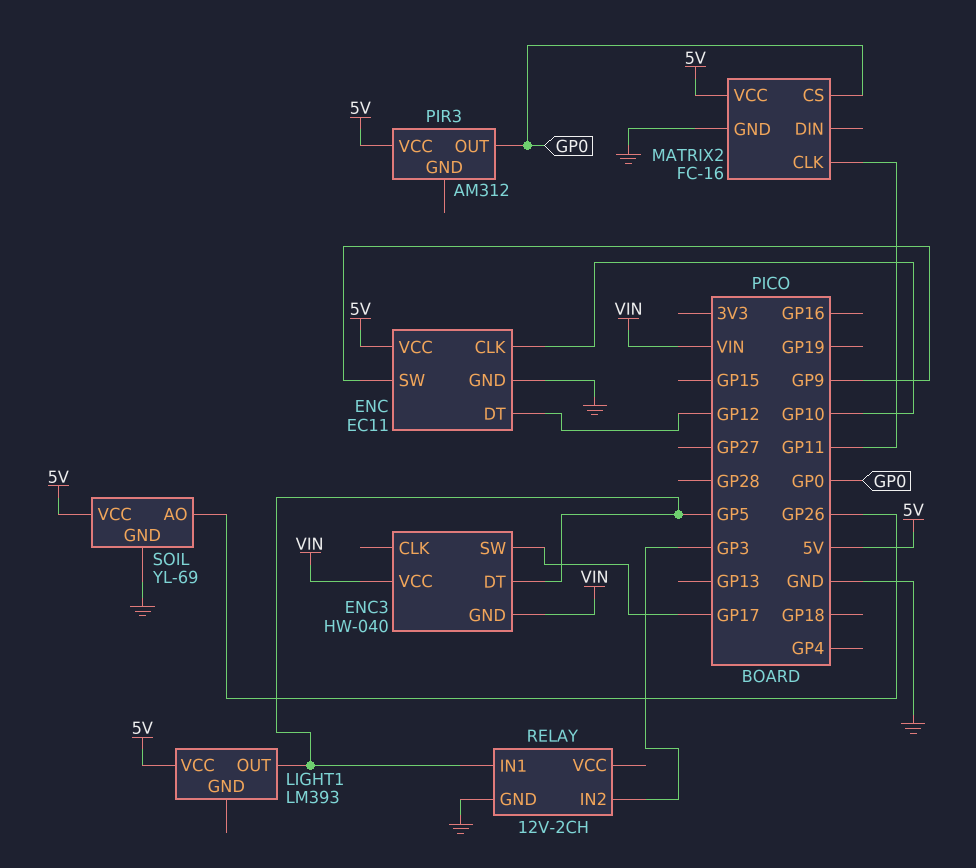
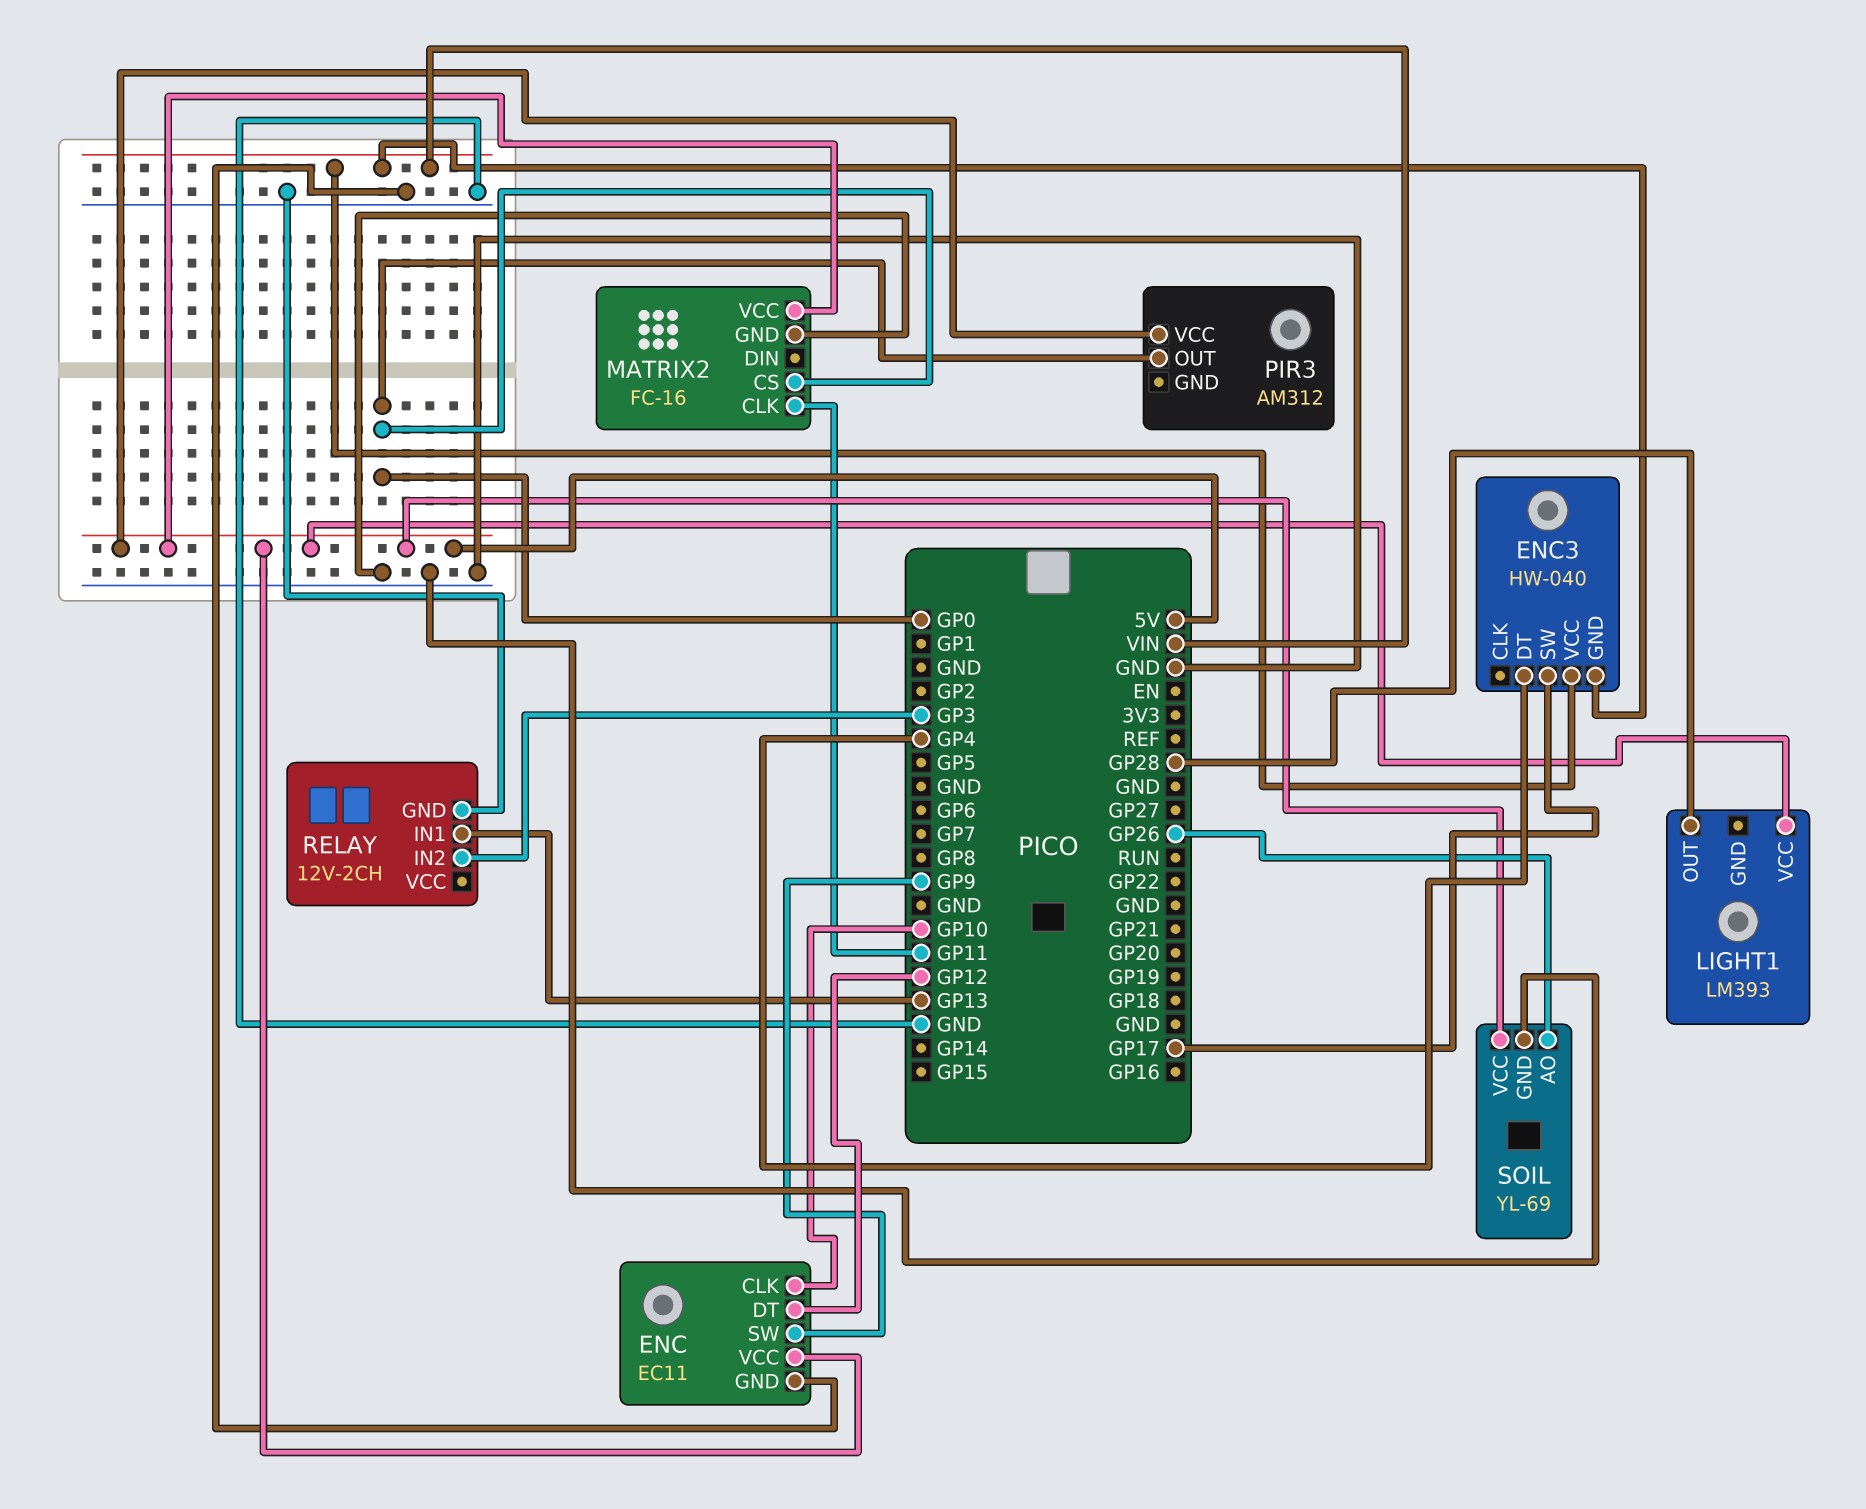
ENC3 pin DT: GP5 -> GP4
LIGHT1 pin OUT: GP5 -> GP28
RELAY pin IN1: GP5 -> GP13

